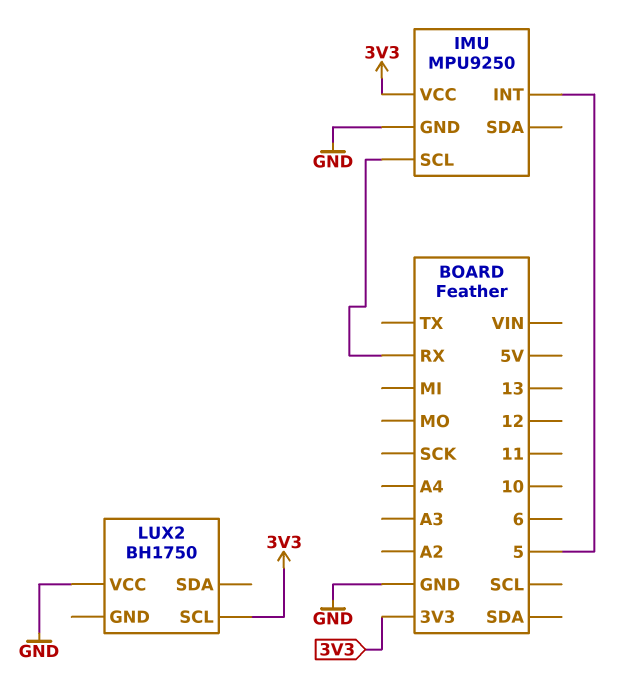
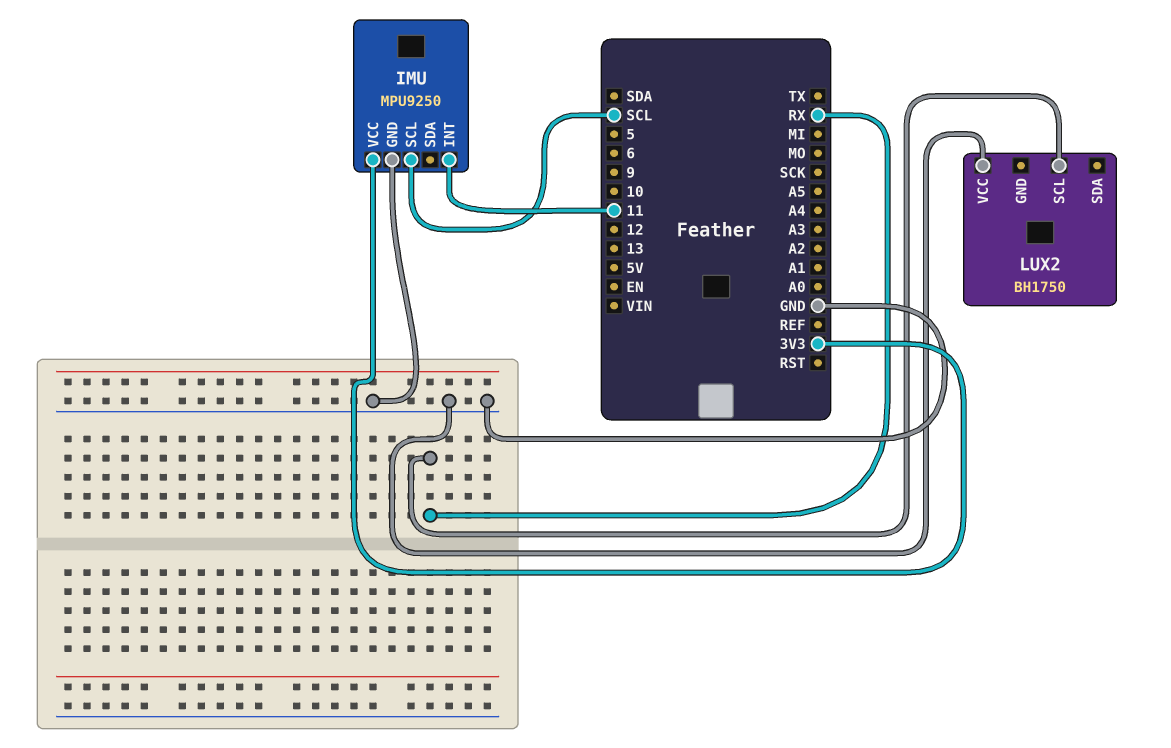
IMU pin INT: 5 -> 11
IMU pin SCL: RX -> SCL
LUX2 pin SCL: 3V3 -> RX

